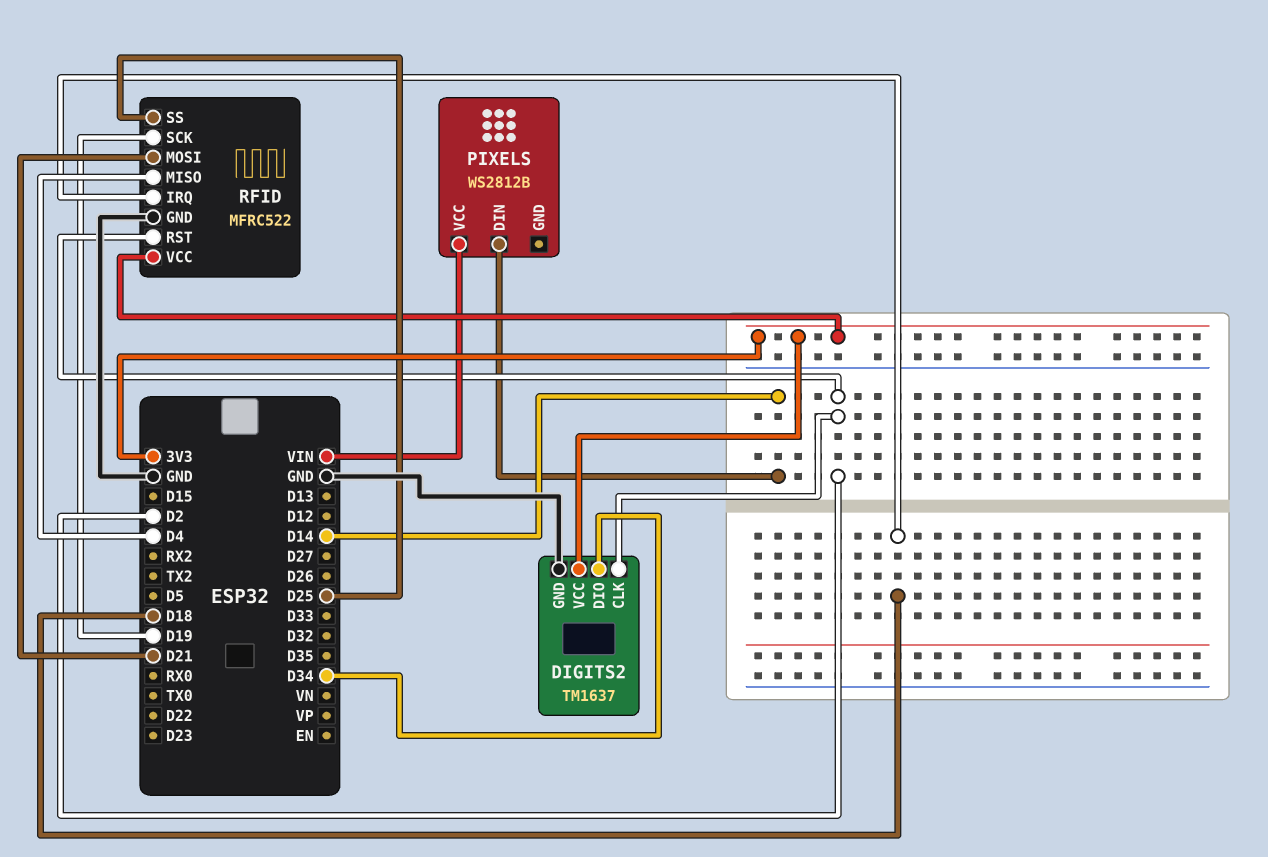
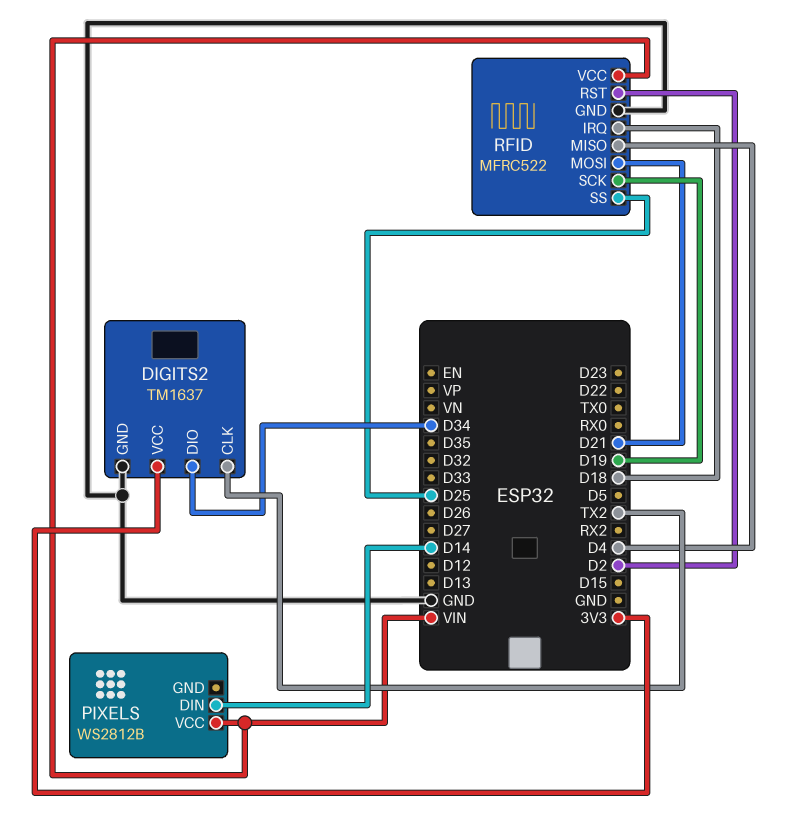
DIGITS2 pin CLK: D2 -> TX2
RFID pin VCC: 3V3 -> VIN

